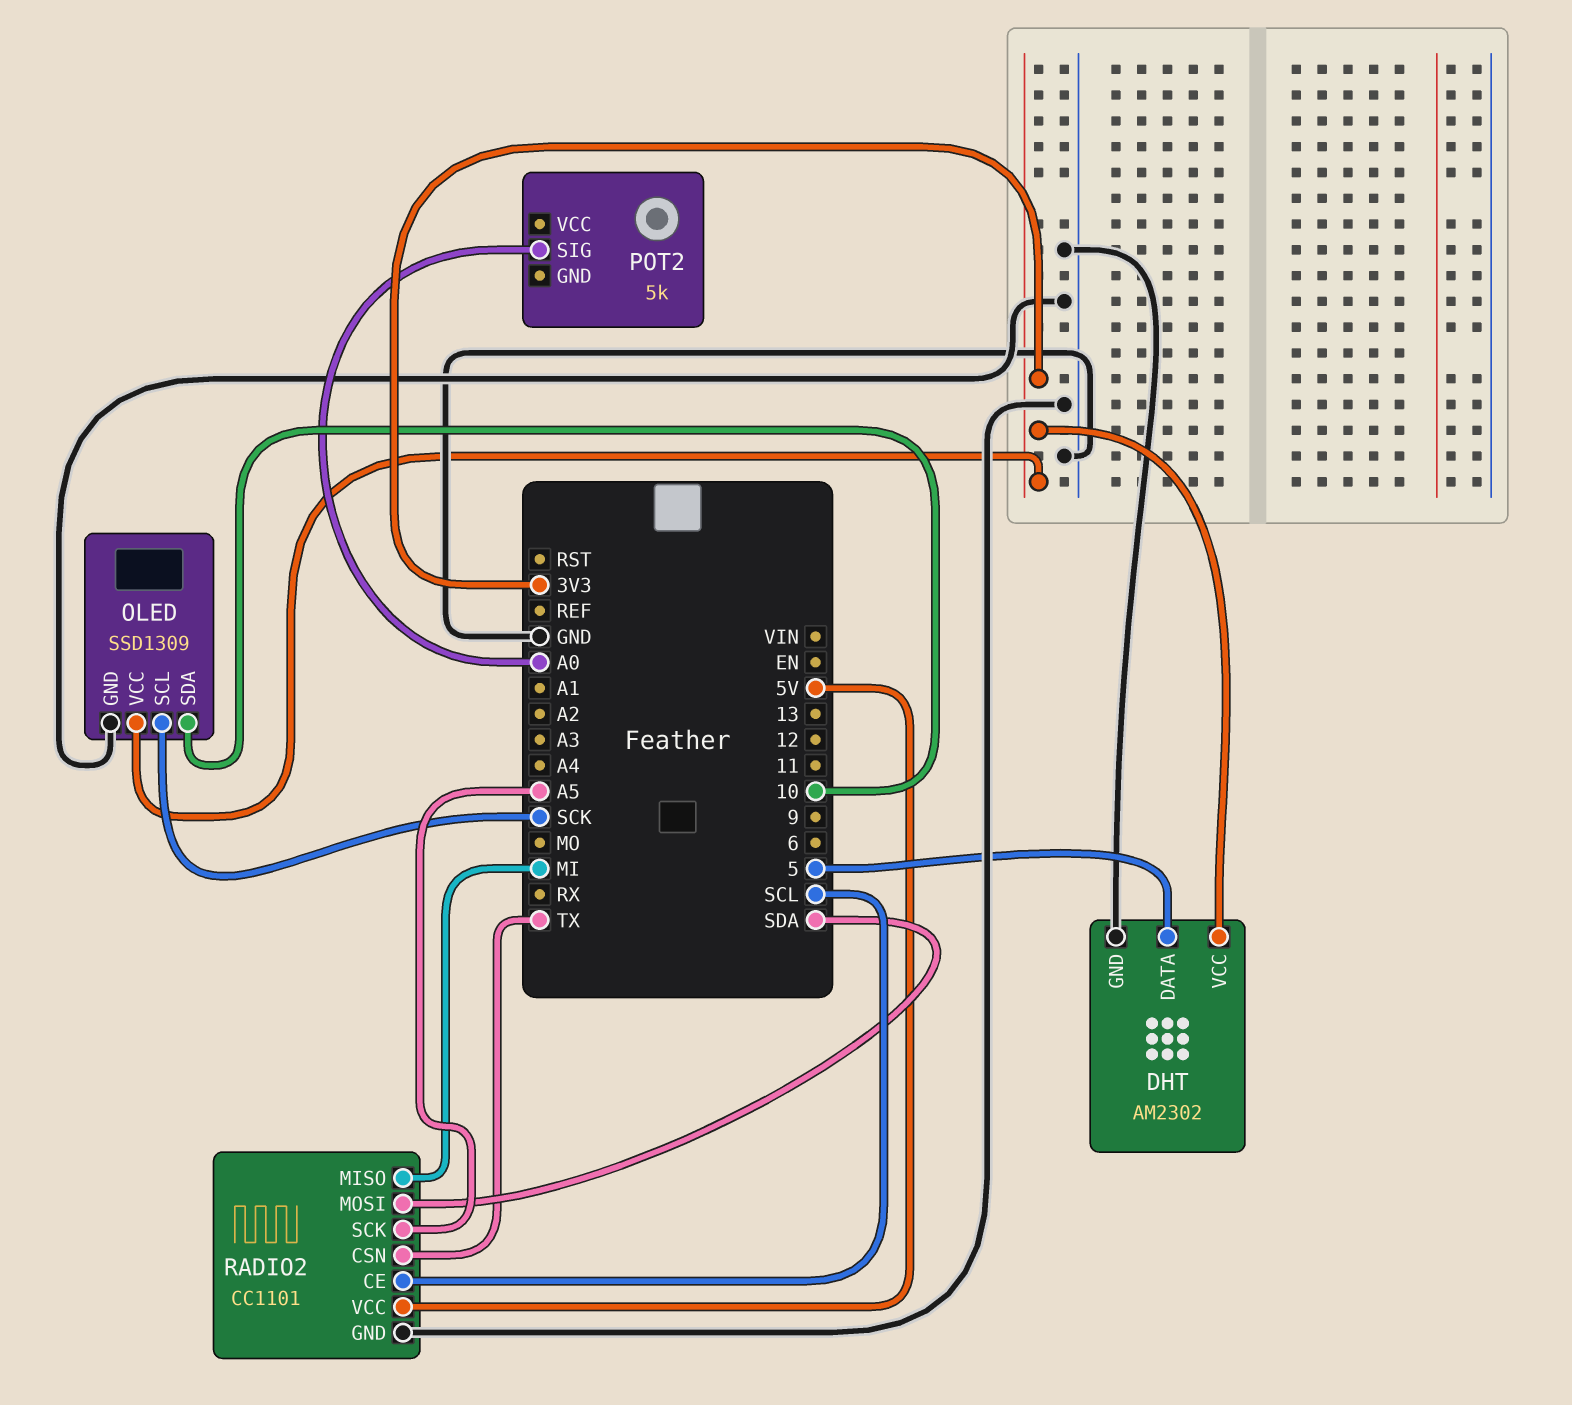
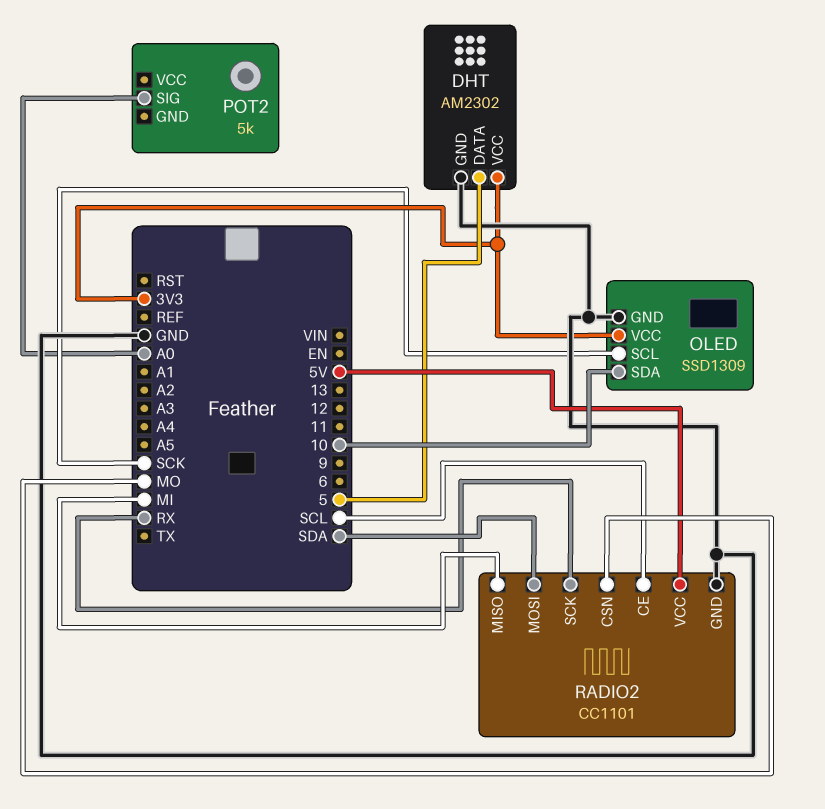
RADIO2 pin CSN: TX -> MO
RADIO2 pin SCK: A5 -> RX

